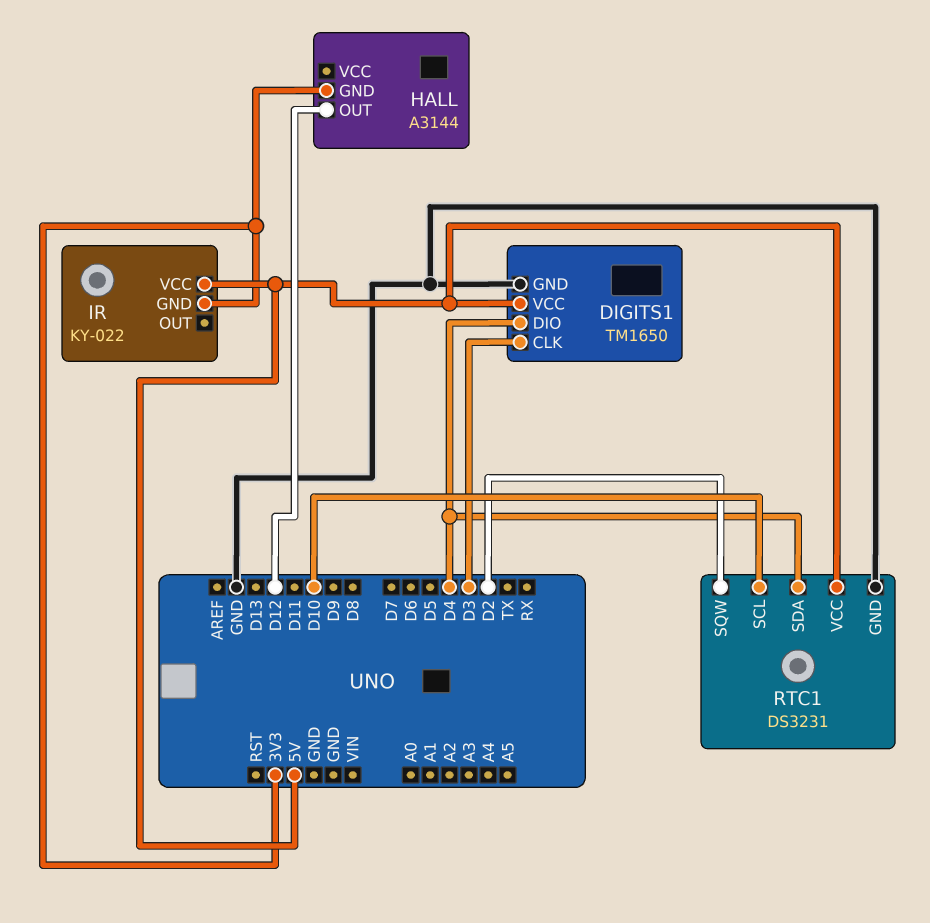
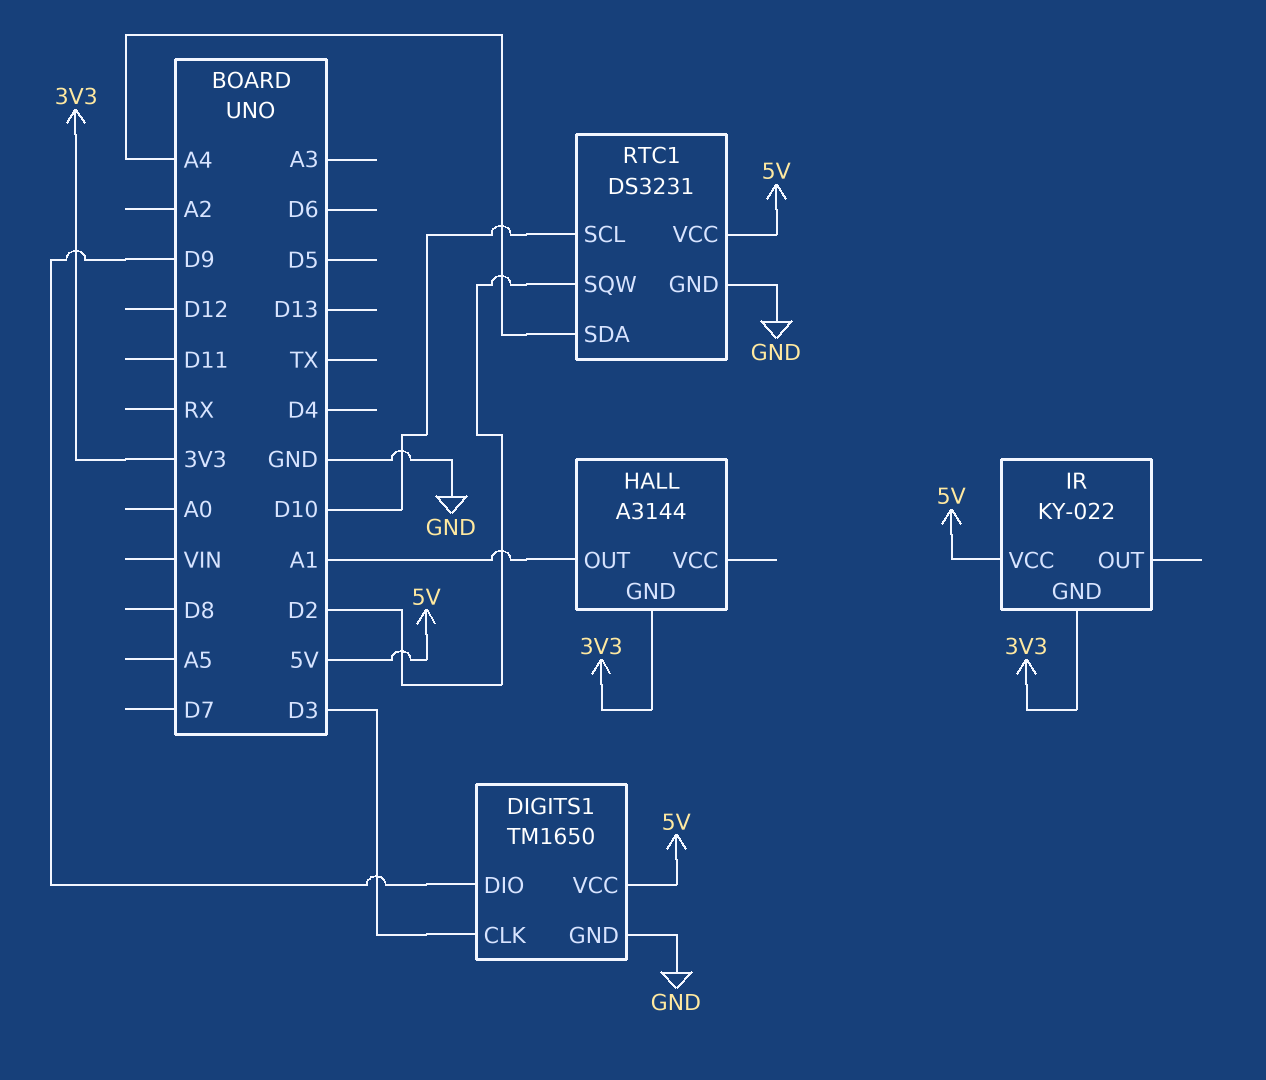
DIGITS1 pin DIO: D4 -> D9
HALL pin OUT: D12 -> A1
RTC1 pin SDA: D4 -> A4

